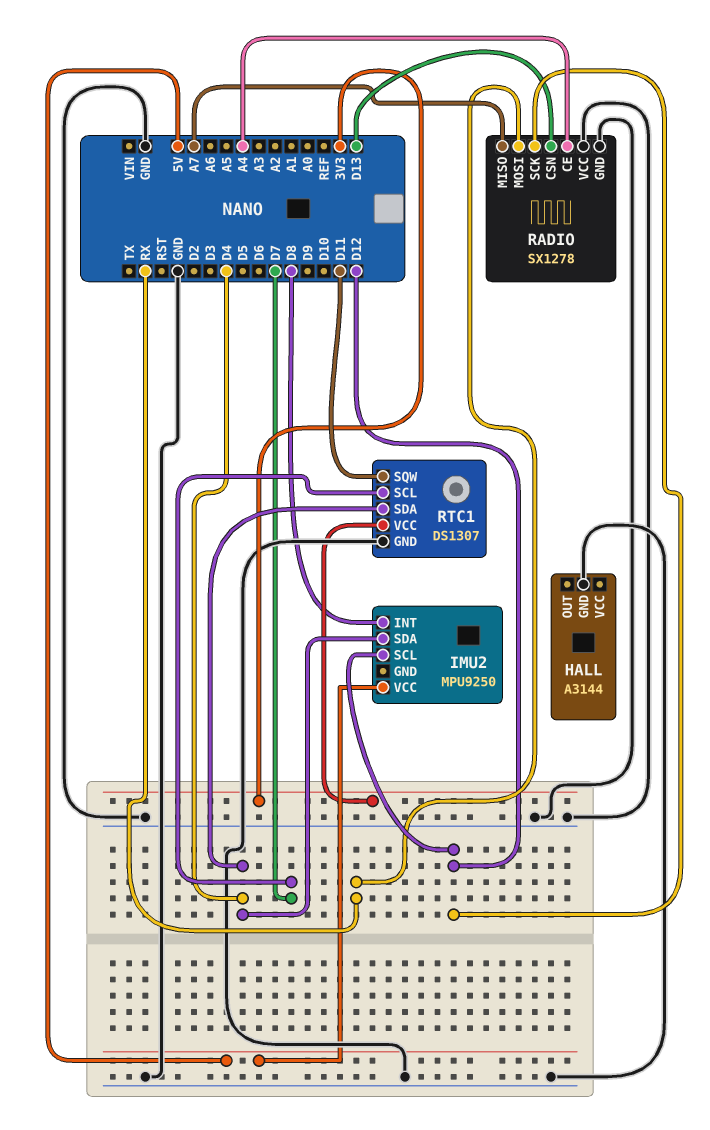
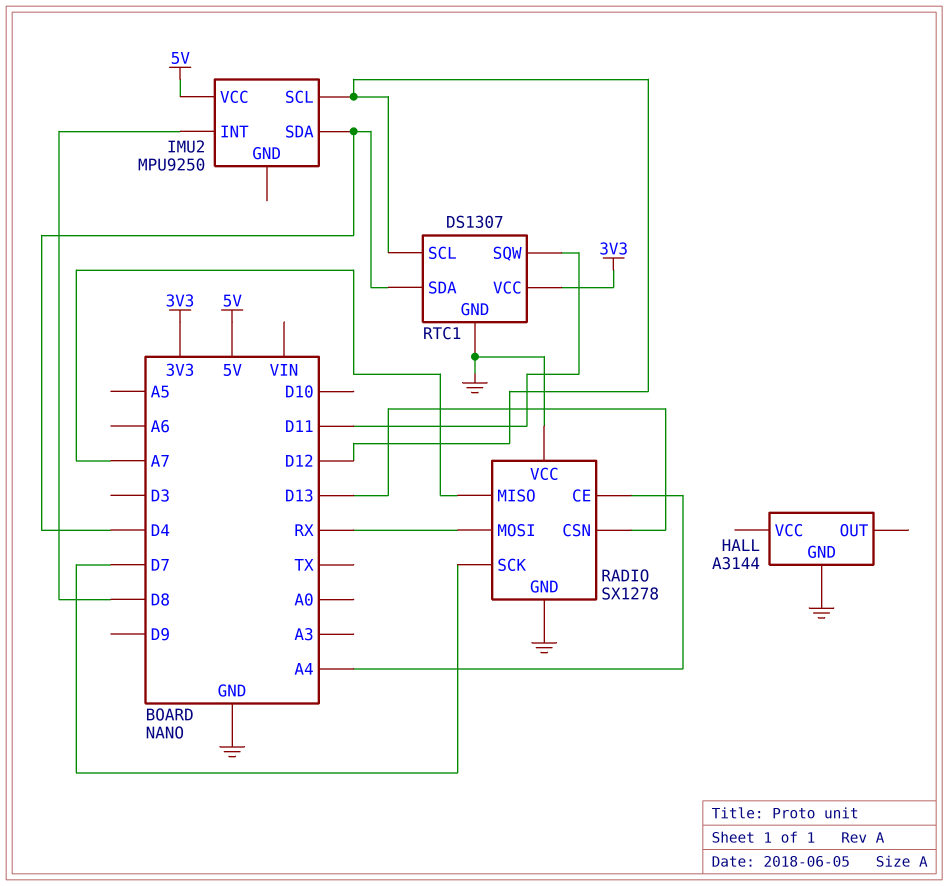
RADIO pin SCK: D12 -> D7
RTC1 pin SCL: D7 -> D12

